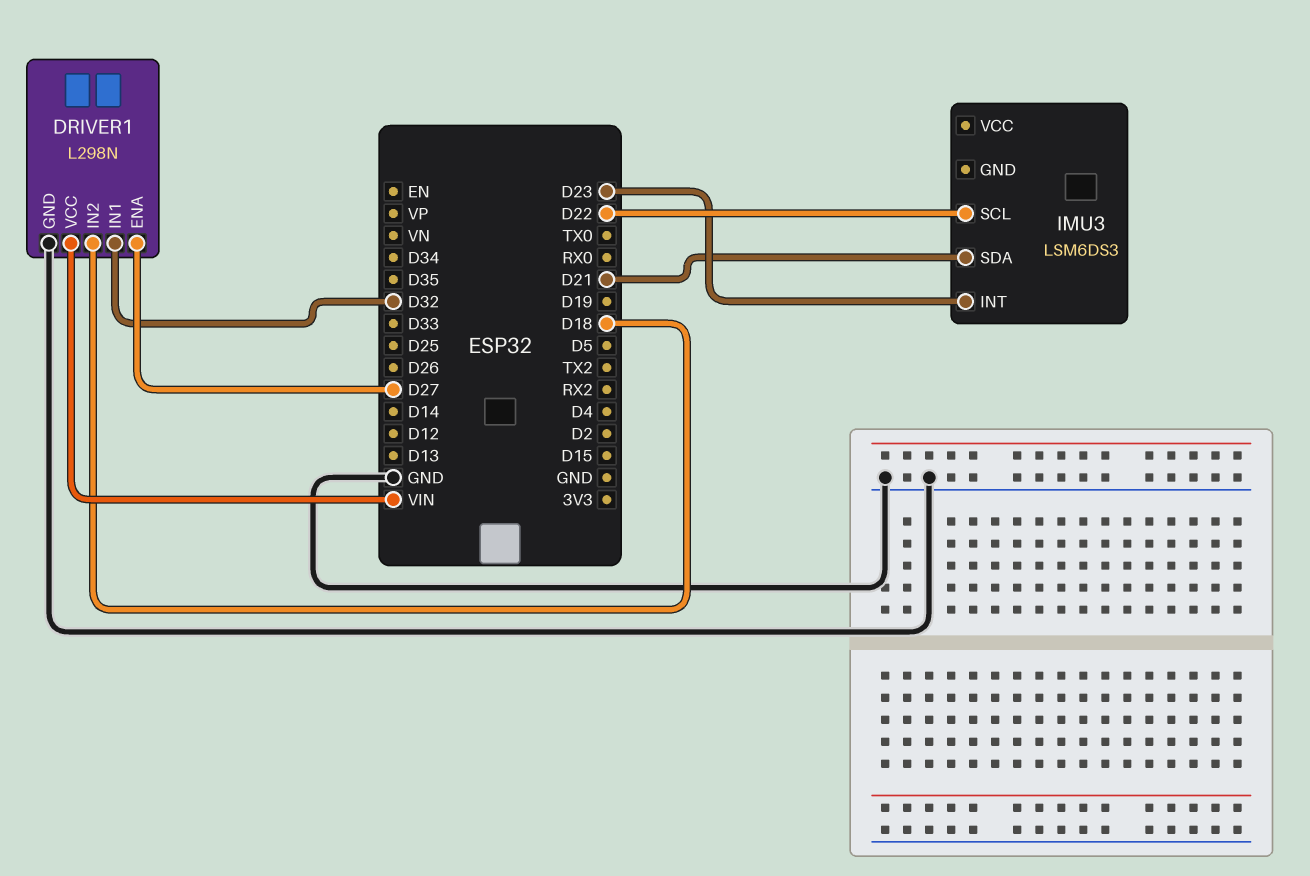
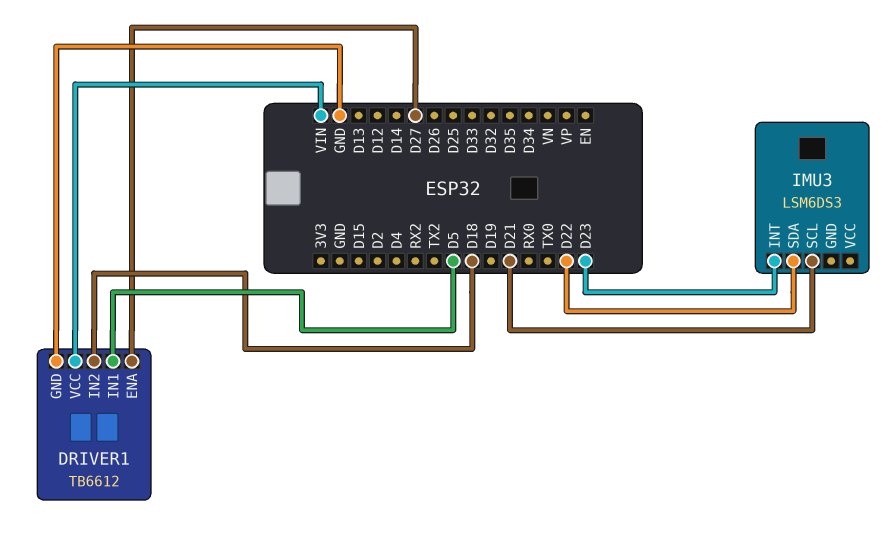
DRIVER1: L298N -> TB6612
DRIVER1 pin IN1: D32 -> D5
IMU3 pin SCL: D22 -> D21
IMU3 pin SDA: D21 -> D22

